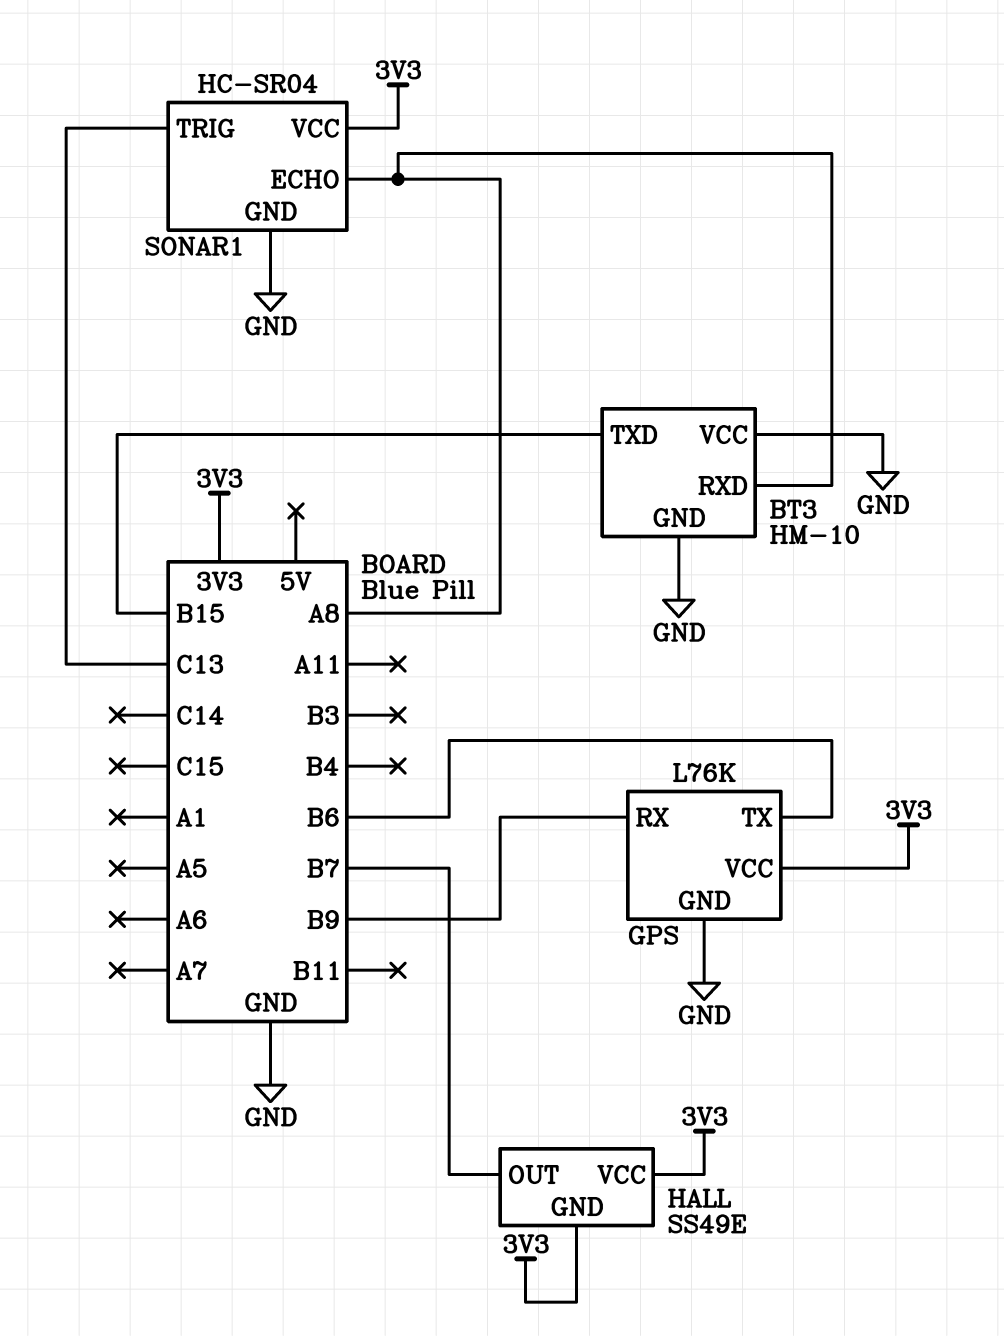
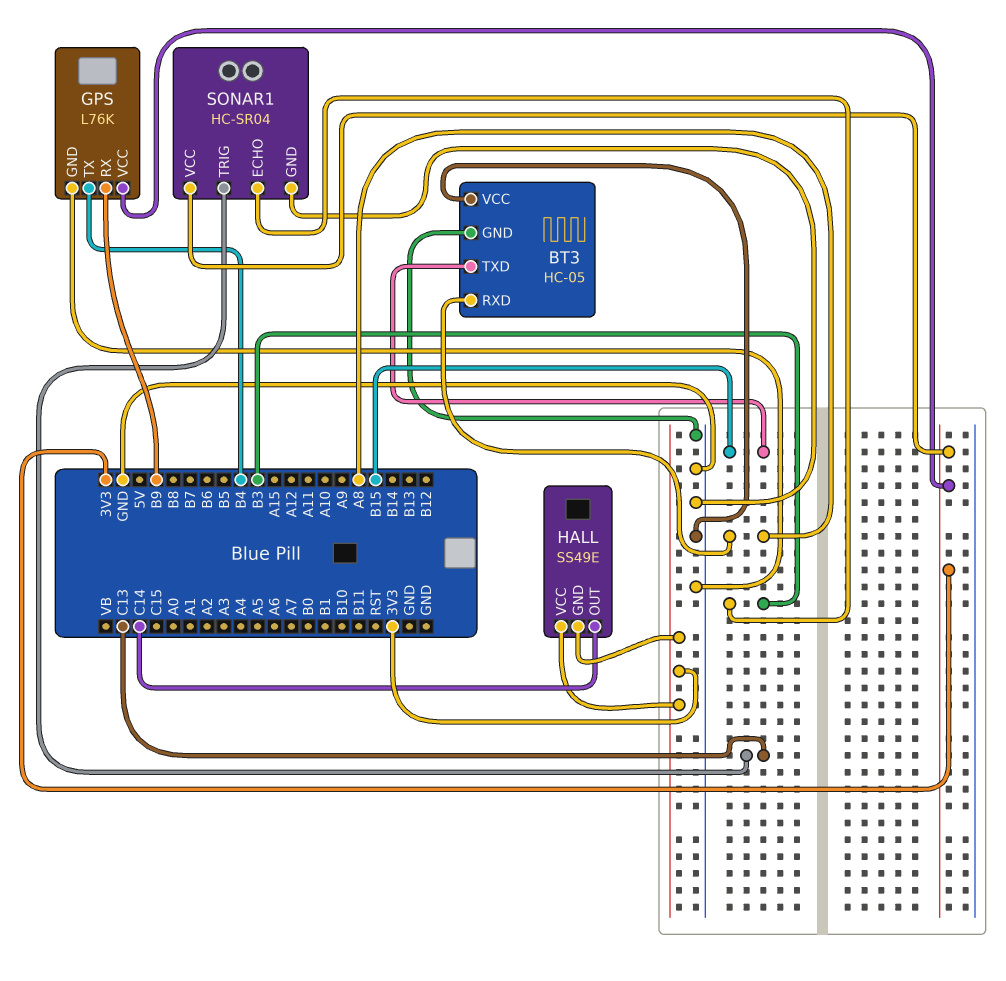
BT3: HM-10 -> HC-05
GPS pin TX: B6 -> B4
HALL pin OUT: B7 -> C14
SONAR1 pin ECHO: A8 -> B3

